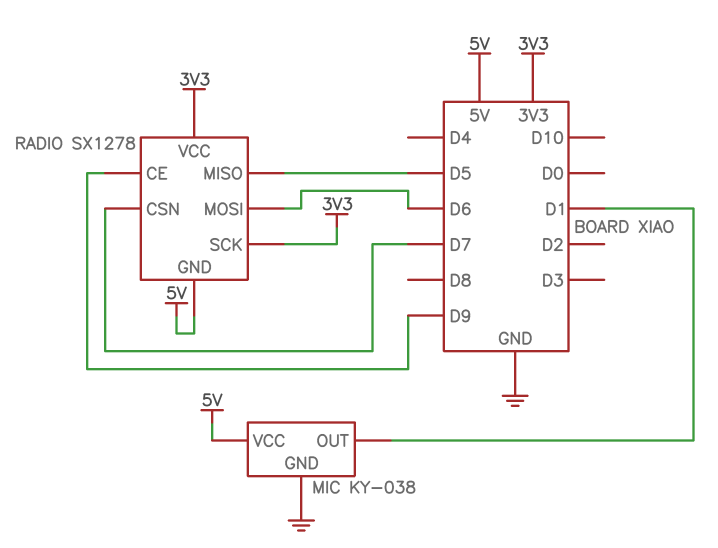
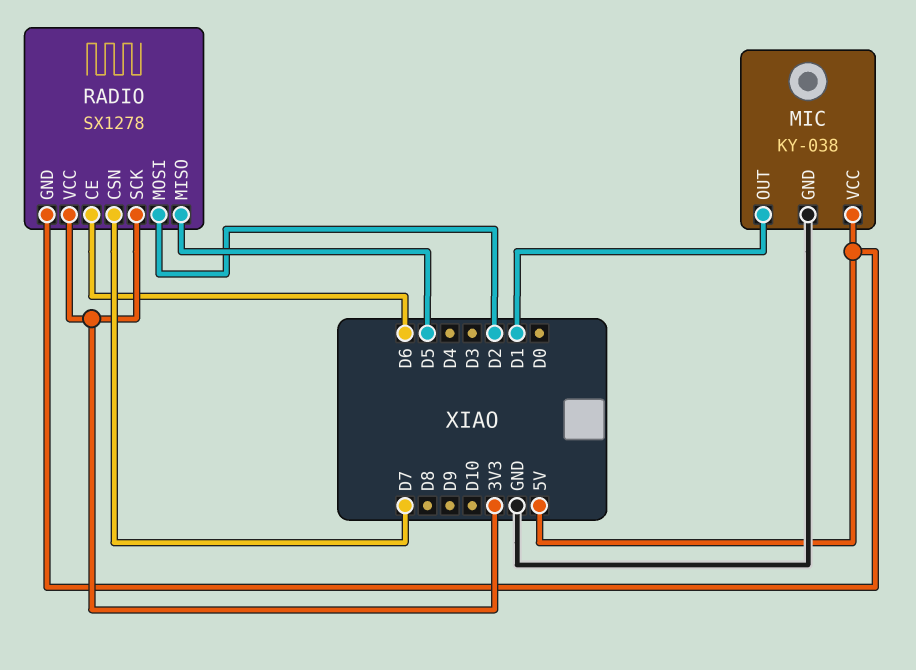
RADIO pin CE: D9 -> D6
RADIO pin MOSI: D6 -> D2

